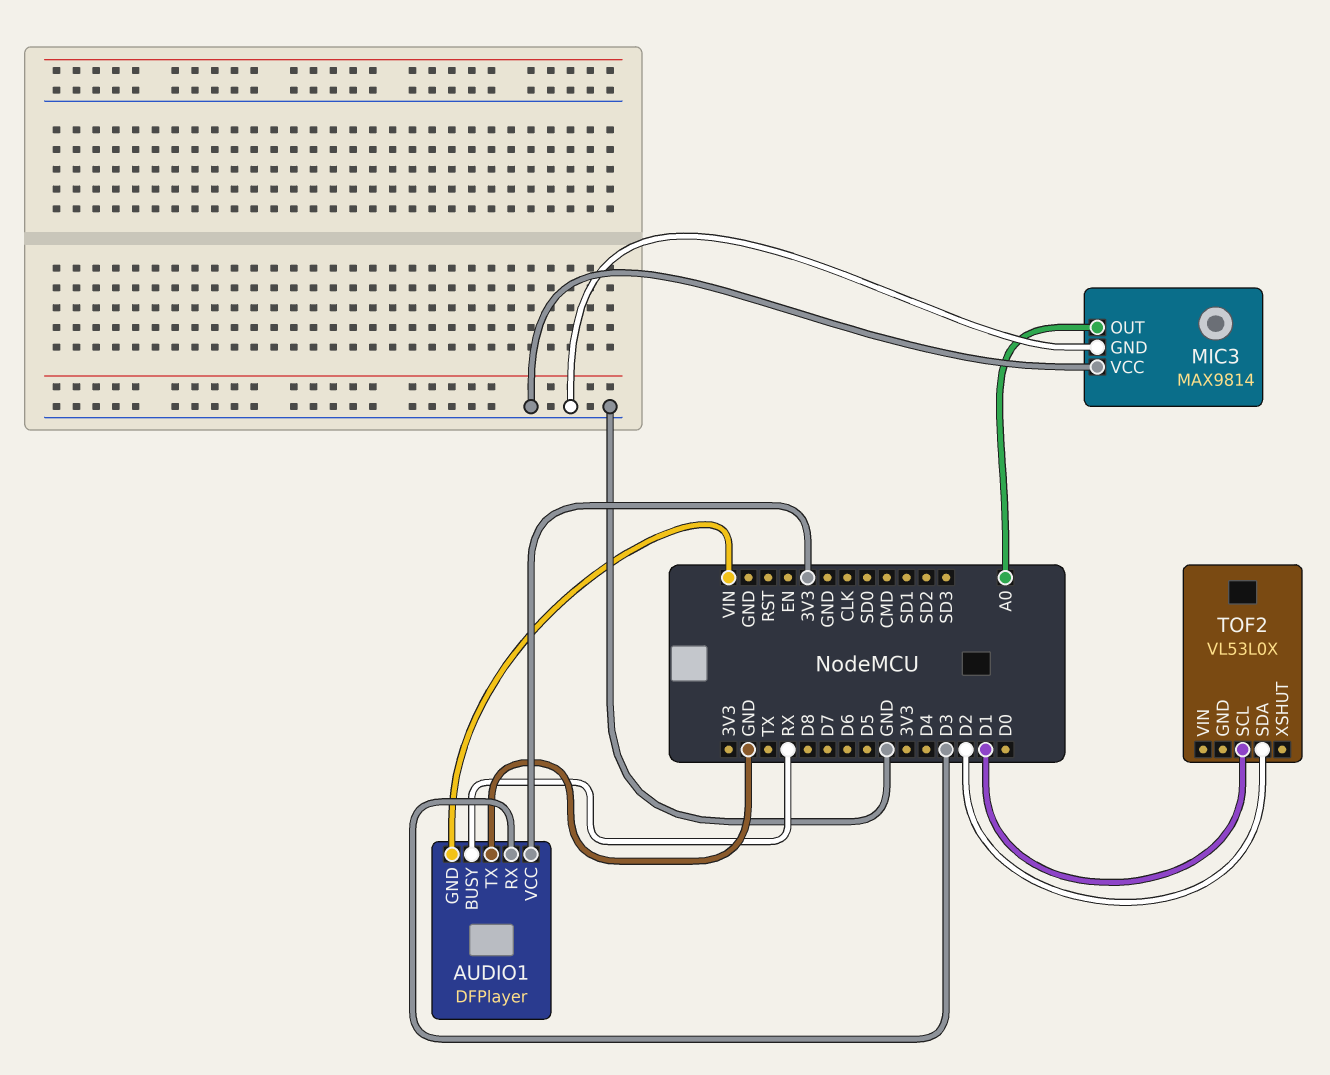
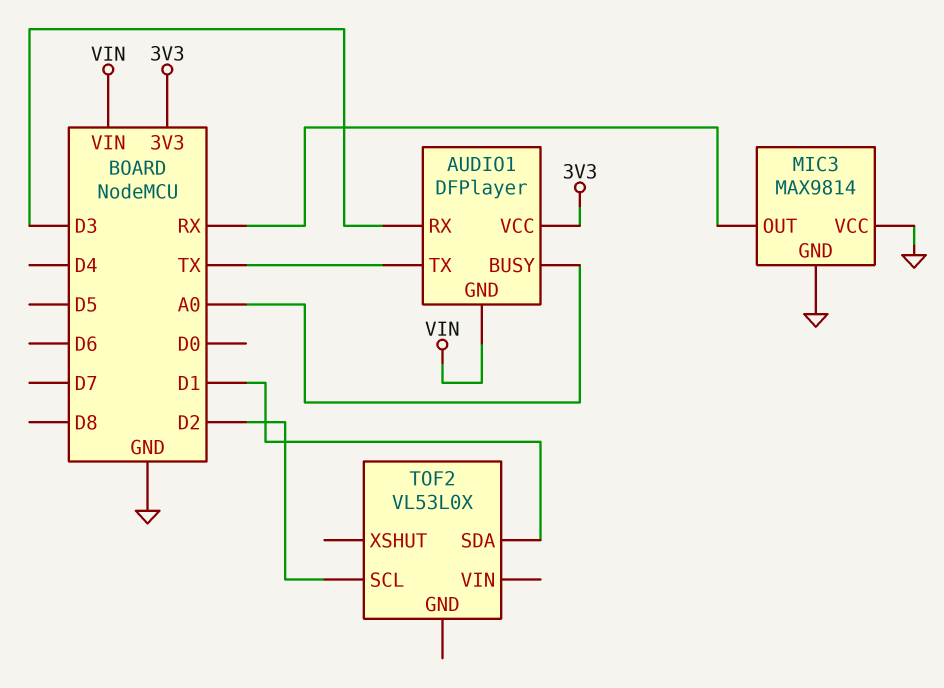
AUDIO1 pin BUSY: RX -> A0
AUDIO1 pin TX: GND -> TX
MIC3 pin OUT: A0 -> RX
TOF2 pin SCL: D1 -> D2
TOF2 pin SDA: D2 -> D1

